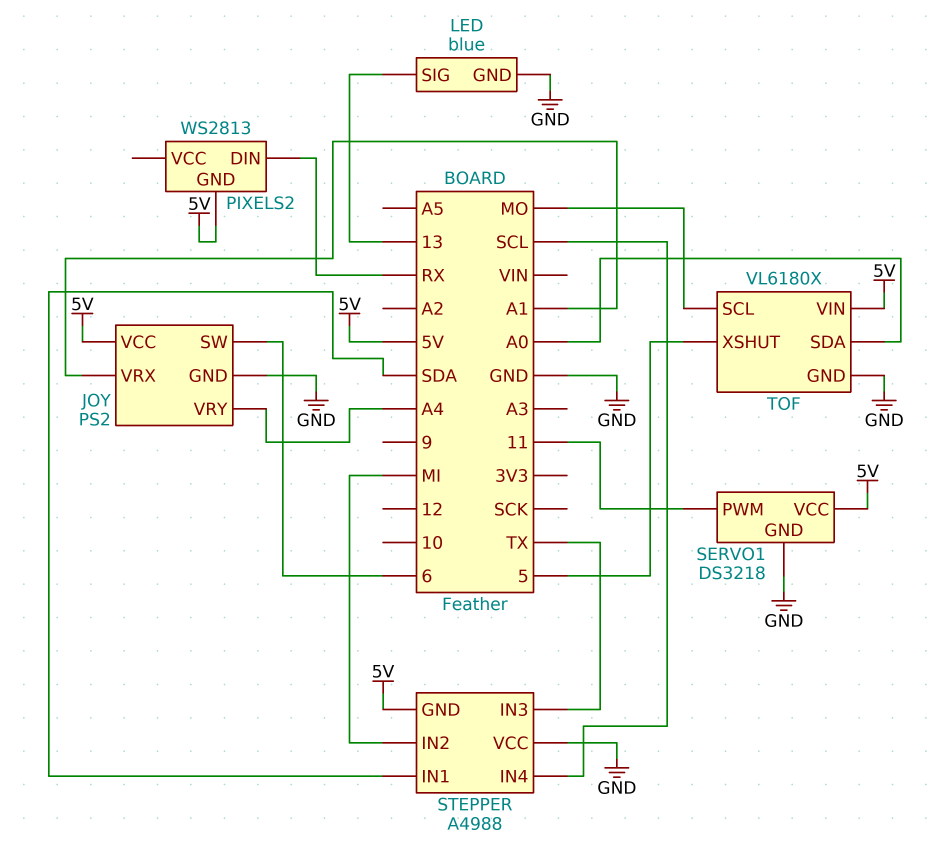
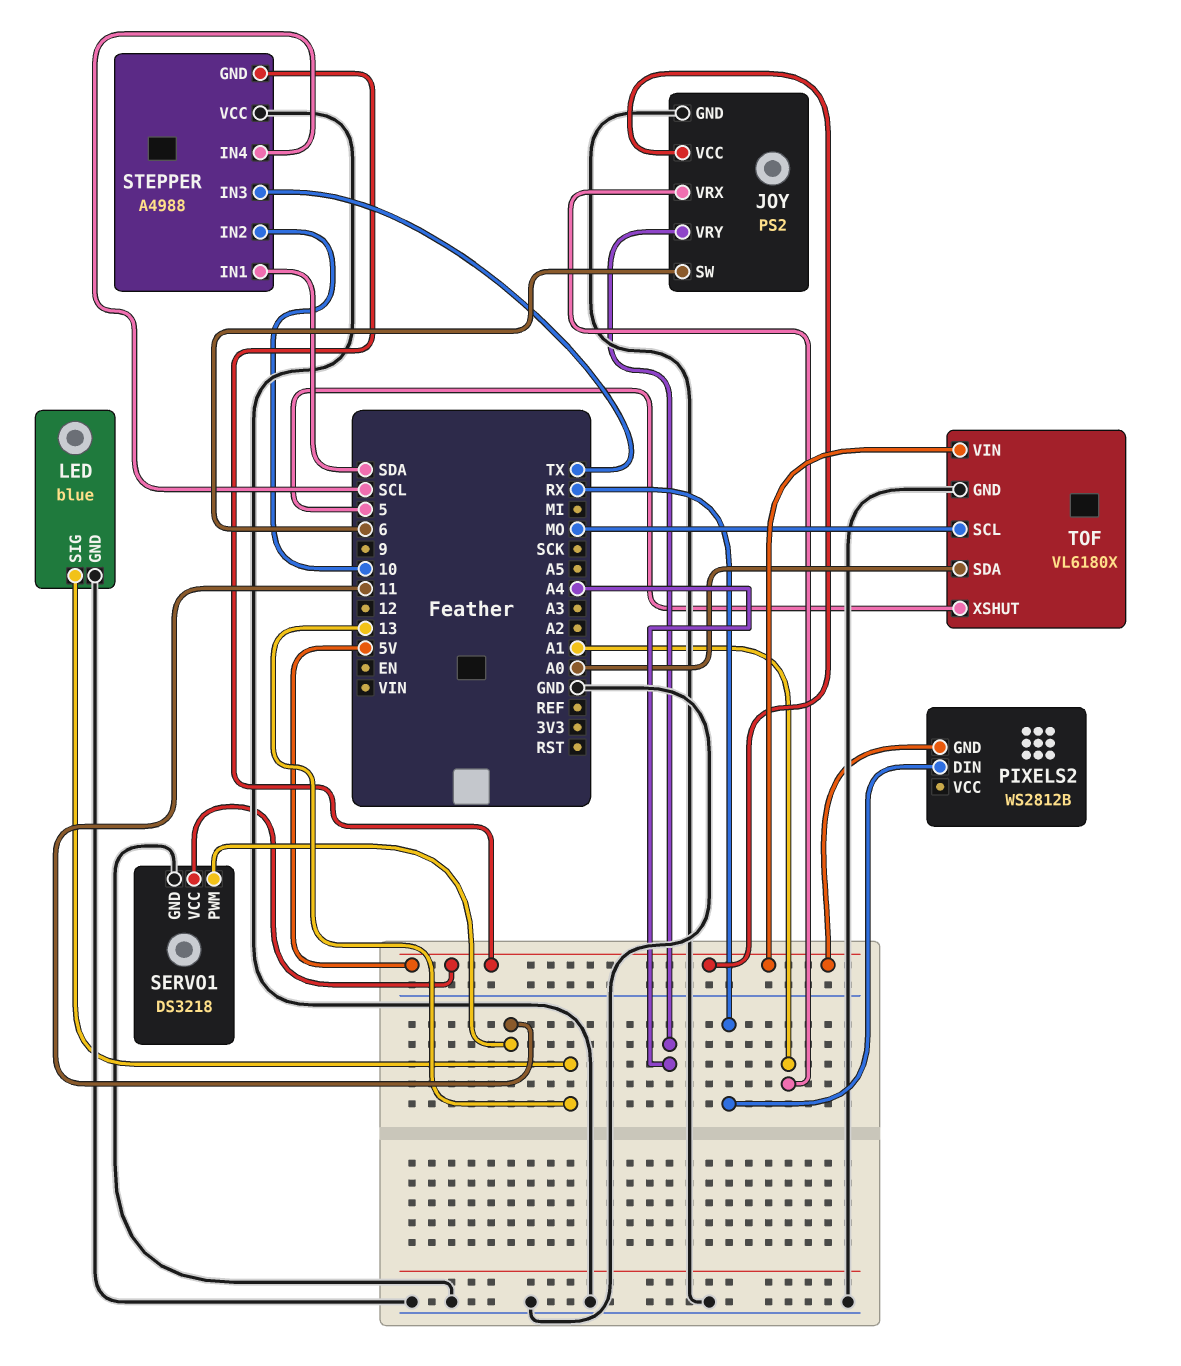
PIXELS2: WS2813 -> WS2812B
STEPPER pin IN2: MI -> 10

